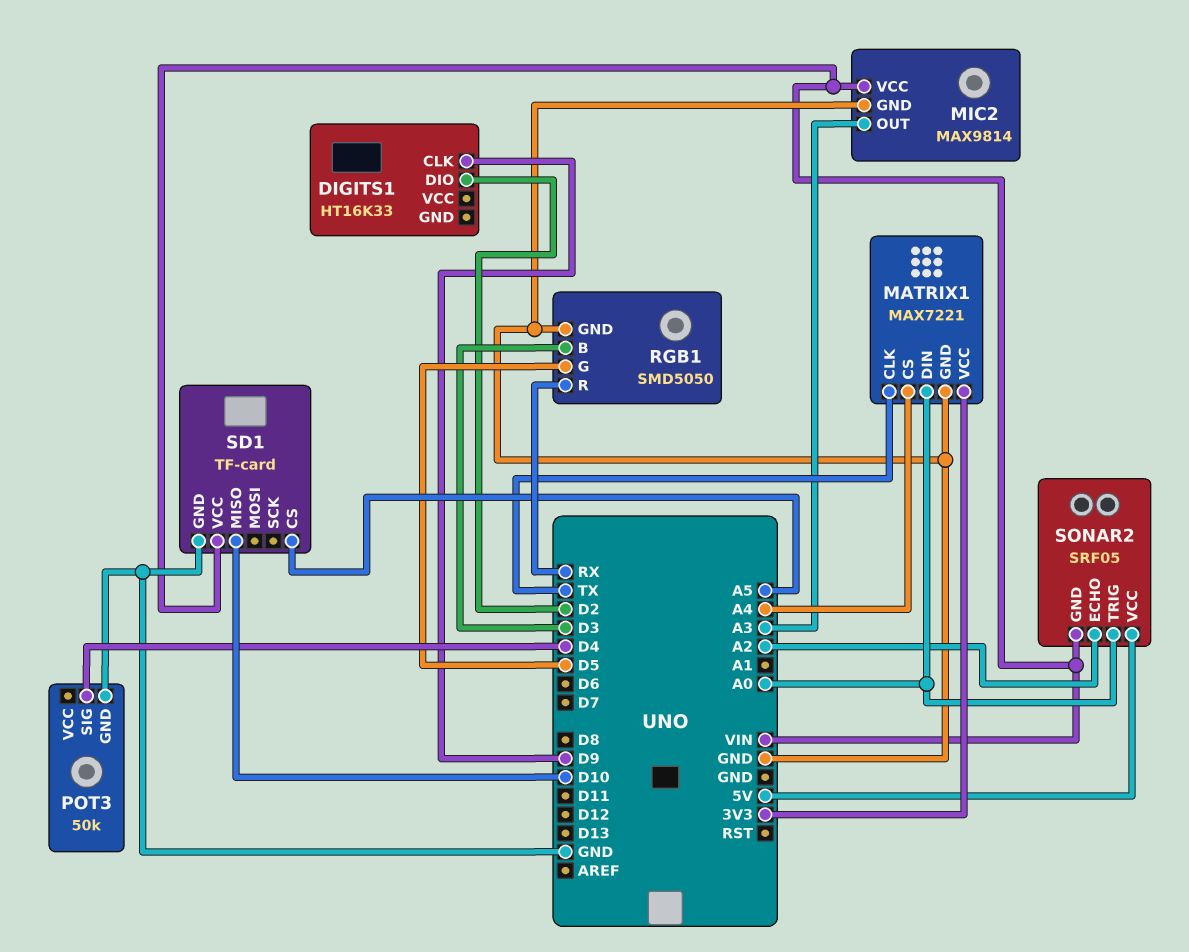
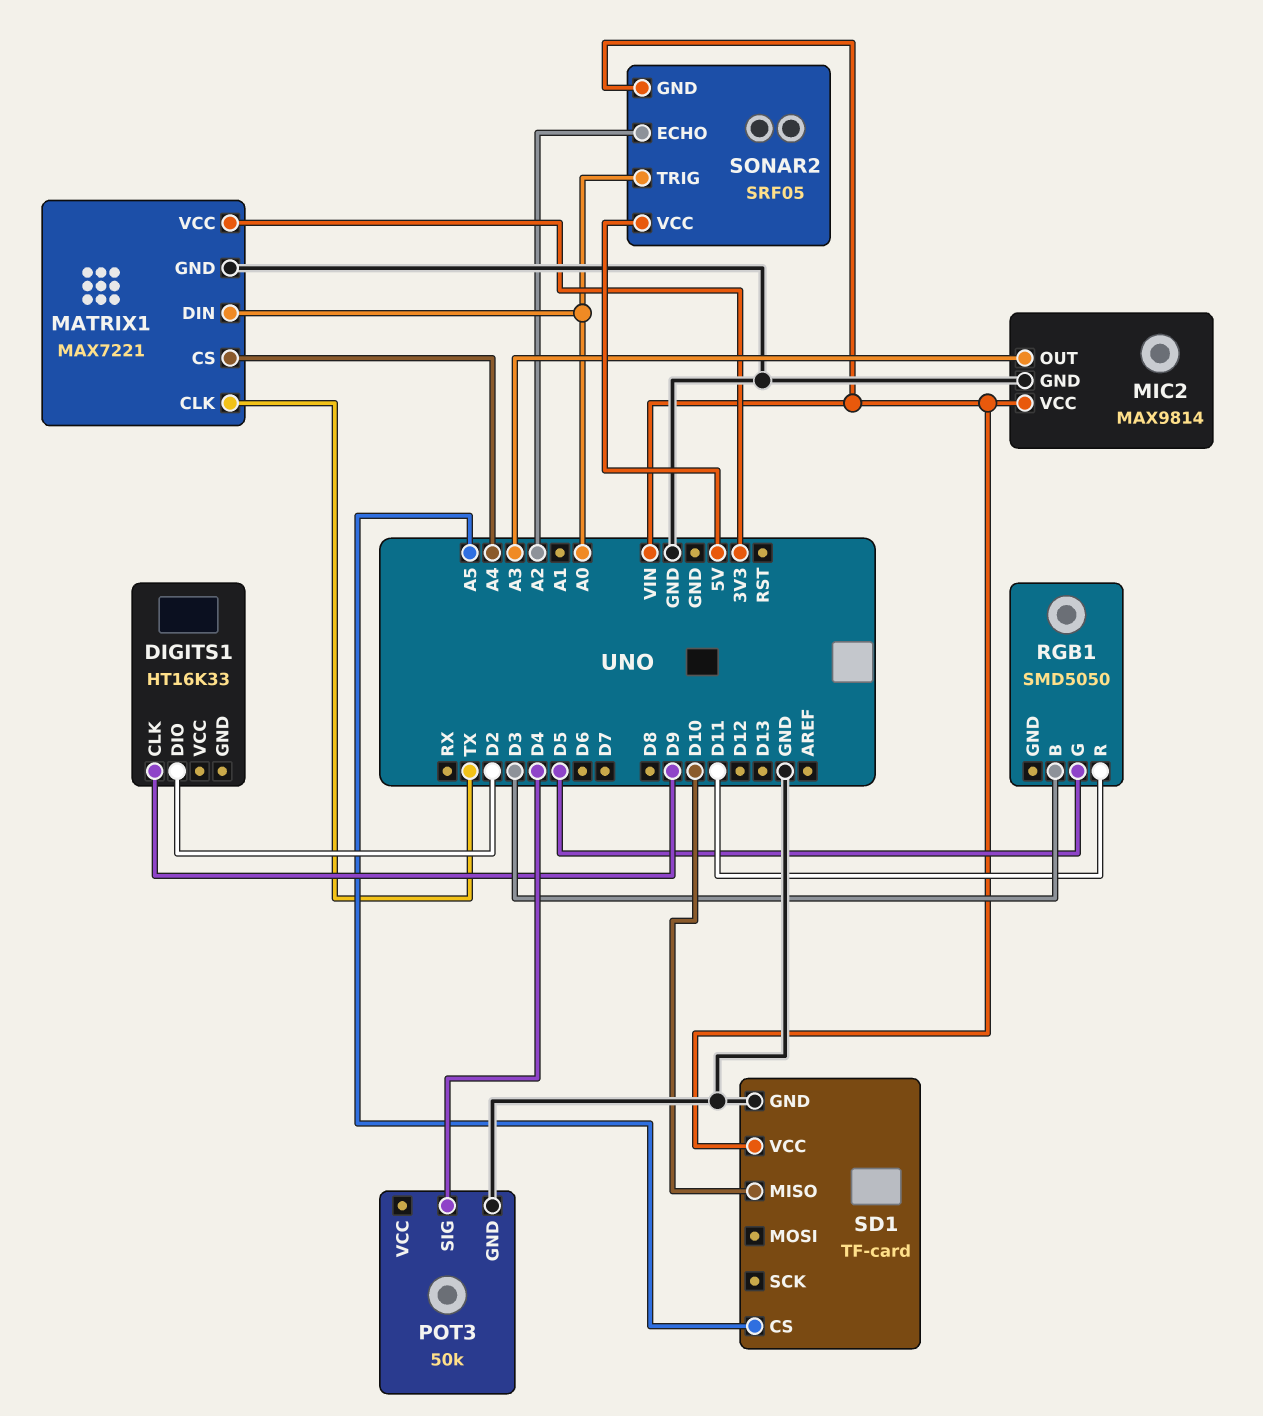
RGB1 pin GND: GND -> none
RGB1 pin R: RX -> D11

